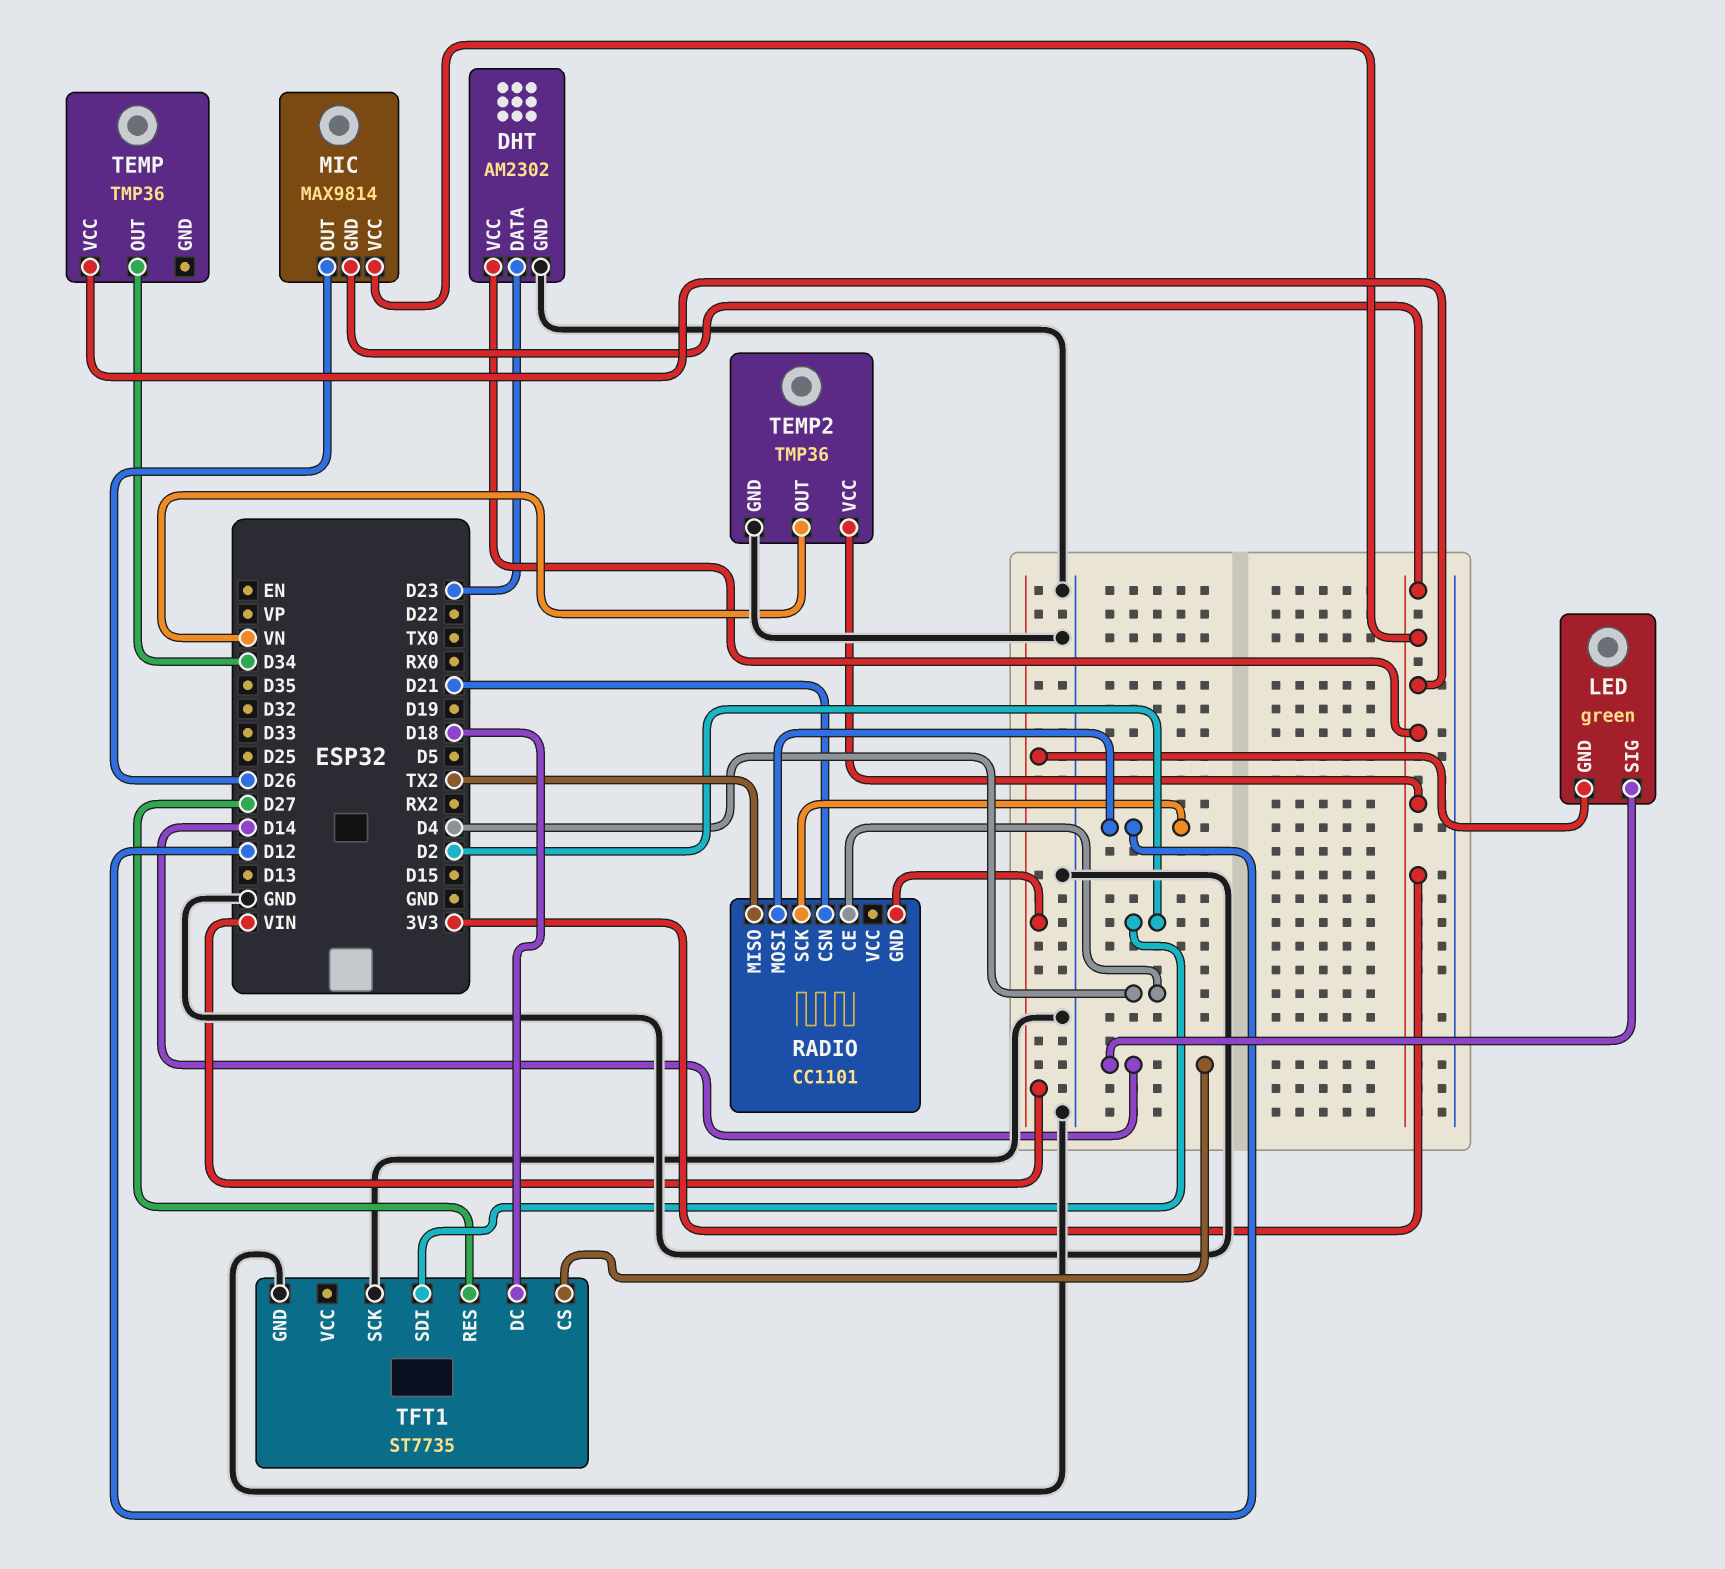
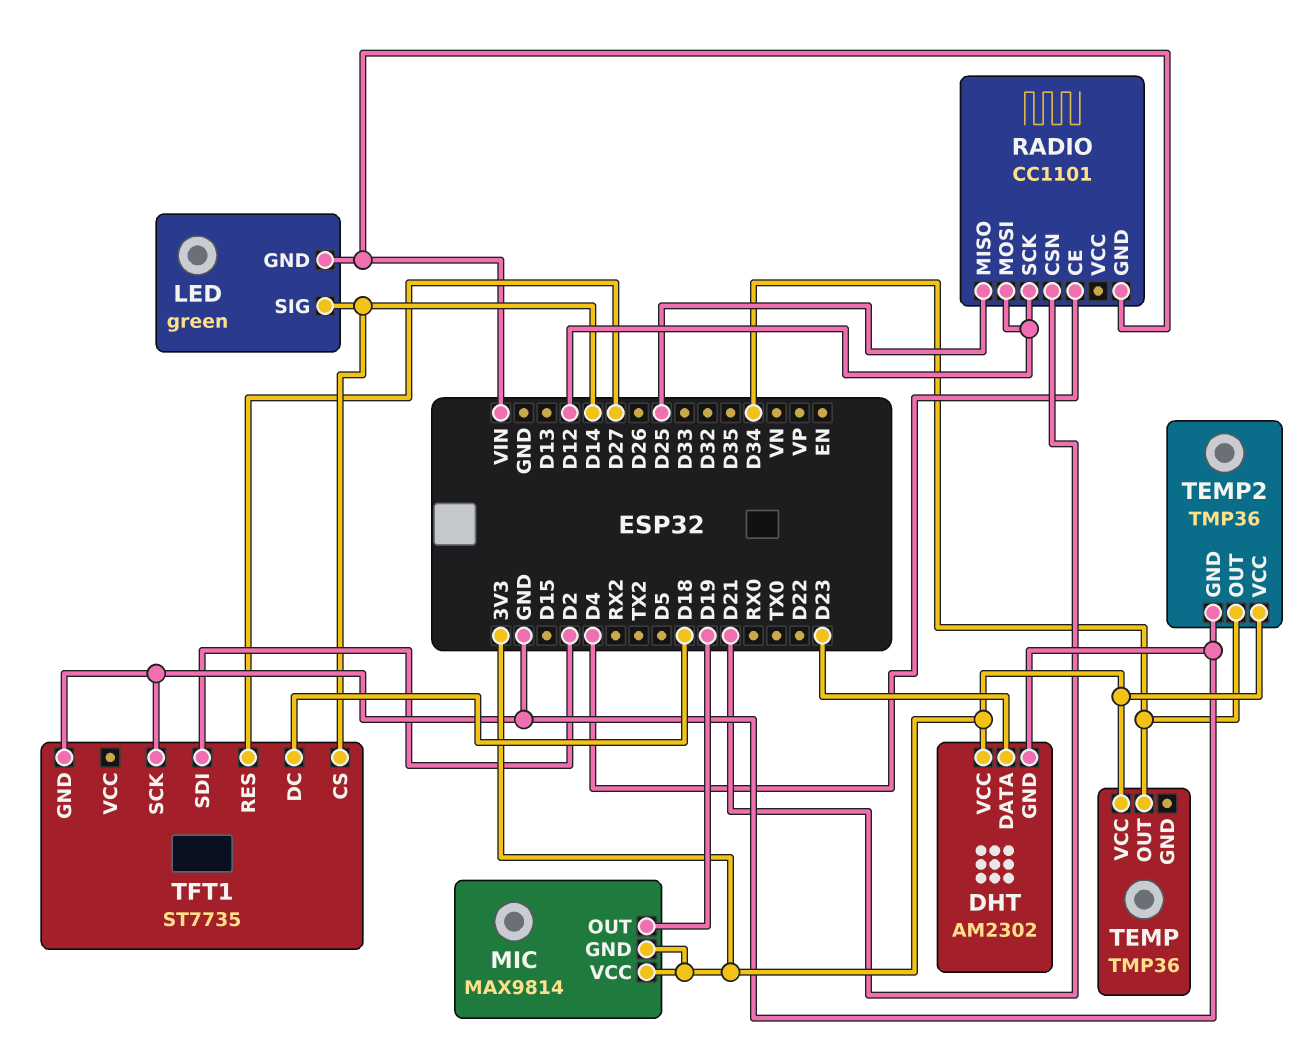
MIC pin OUT: D26 -> D19
RADIO pin MISO: TX2 -> D25
TEMP2 pin OUT: VN -> D34

